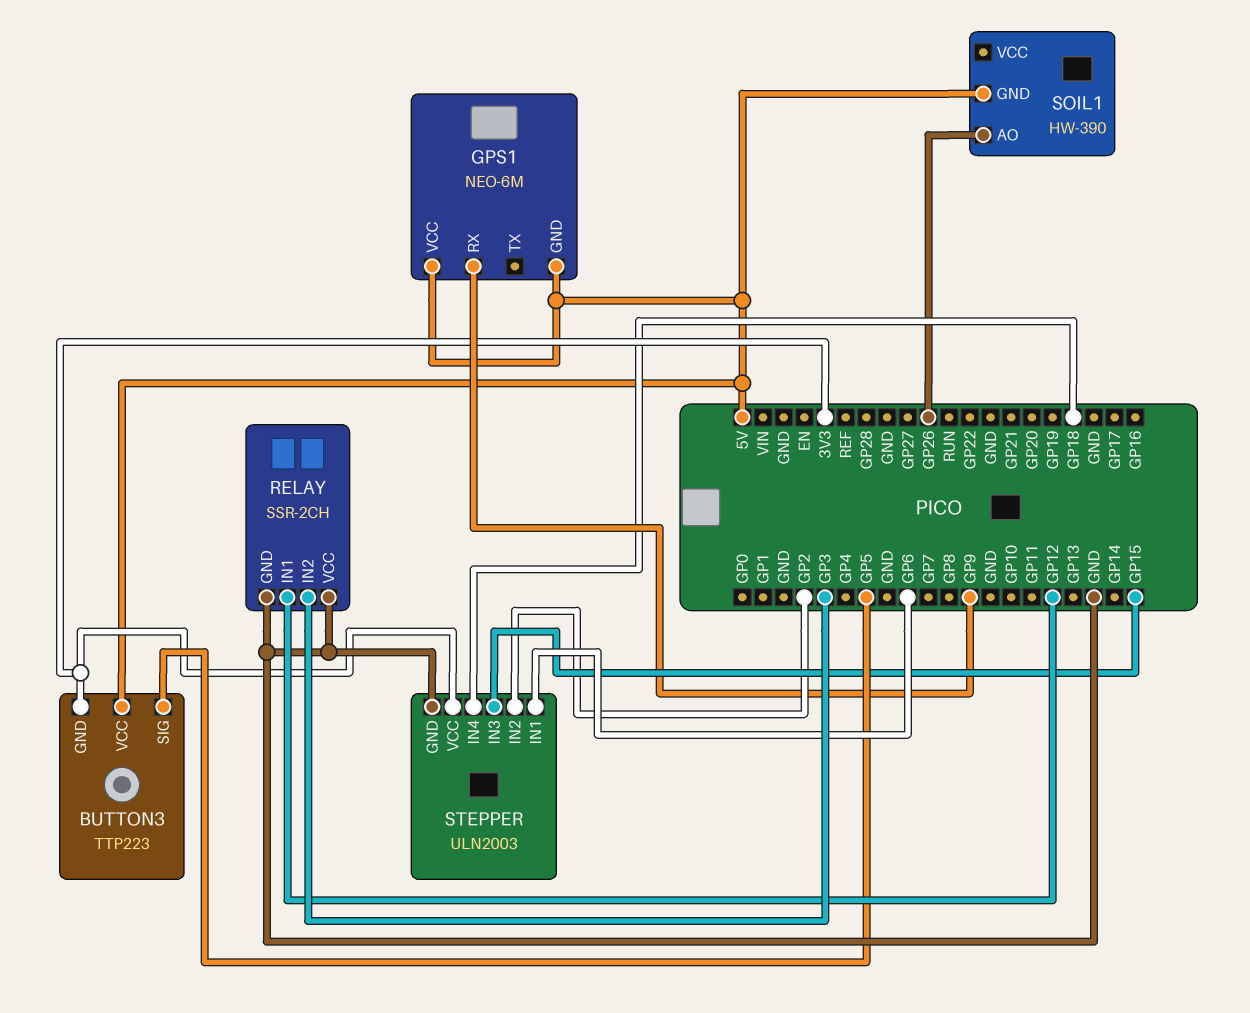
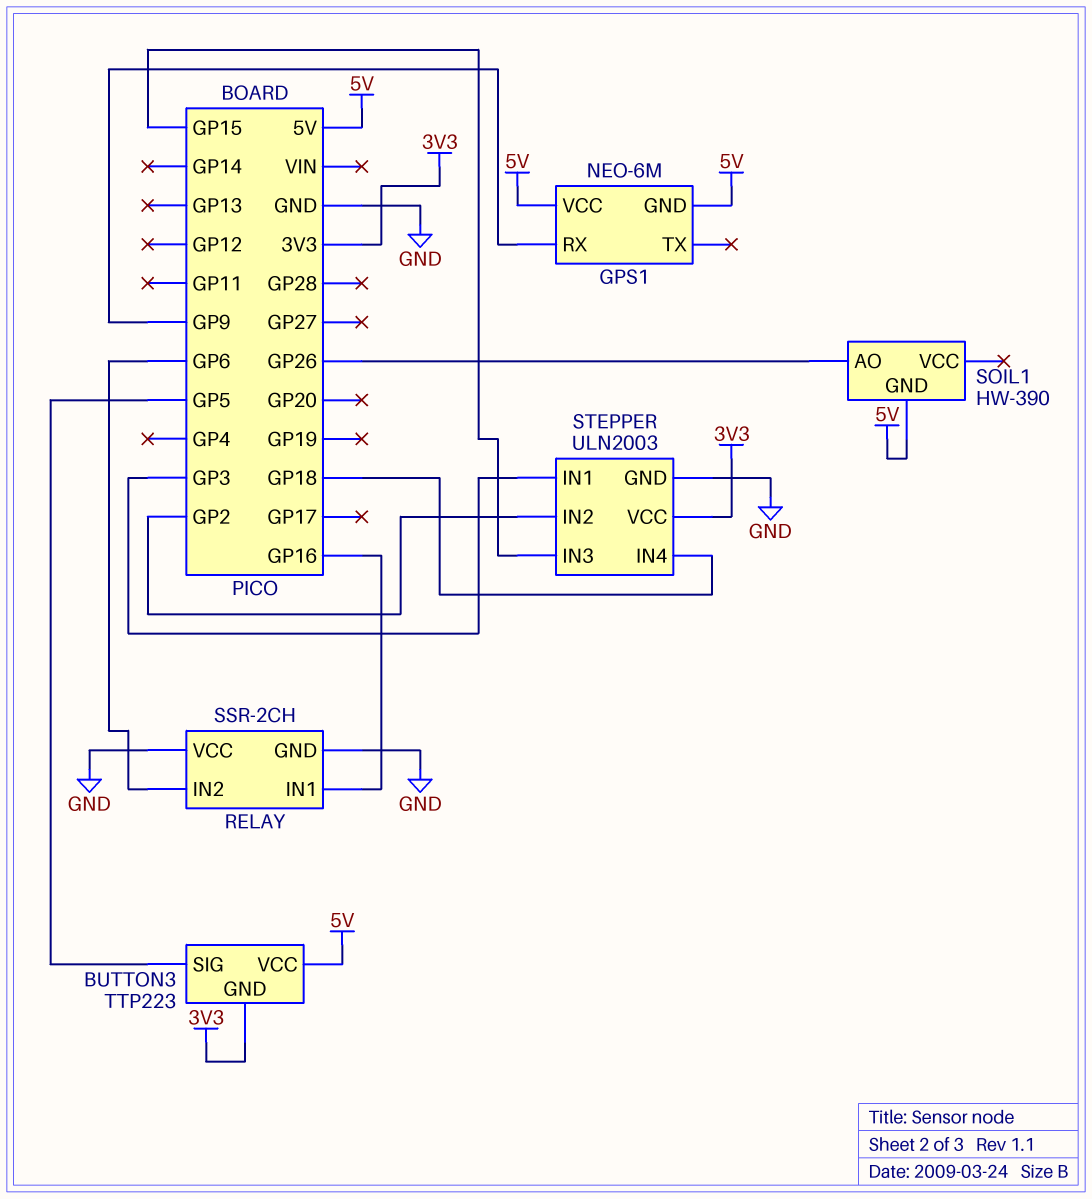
RELAY pin IN1: GP12 -> GP16
RELAY pin IN2: GP3 -> GP6
STEPPER pin IN1: GP6 -> GP3

